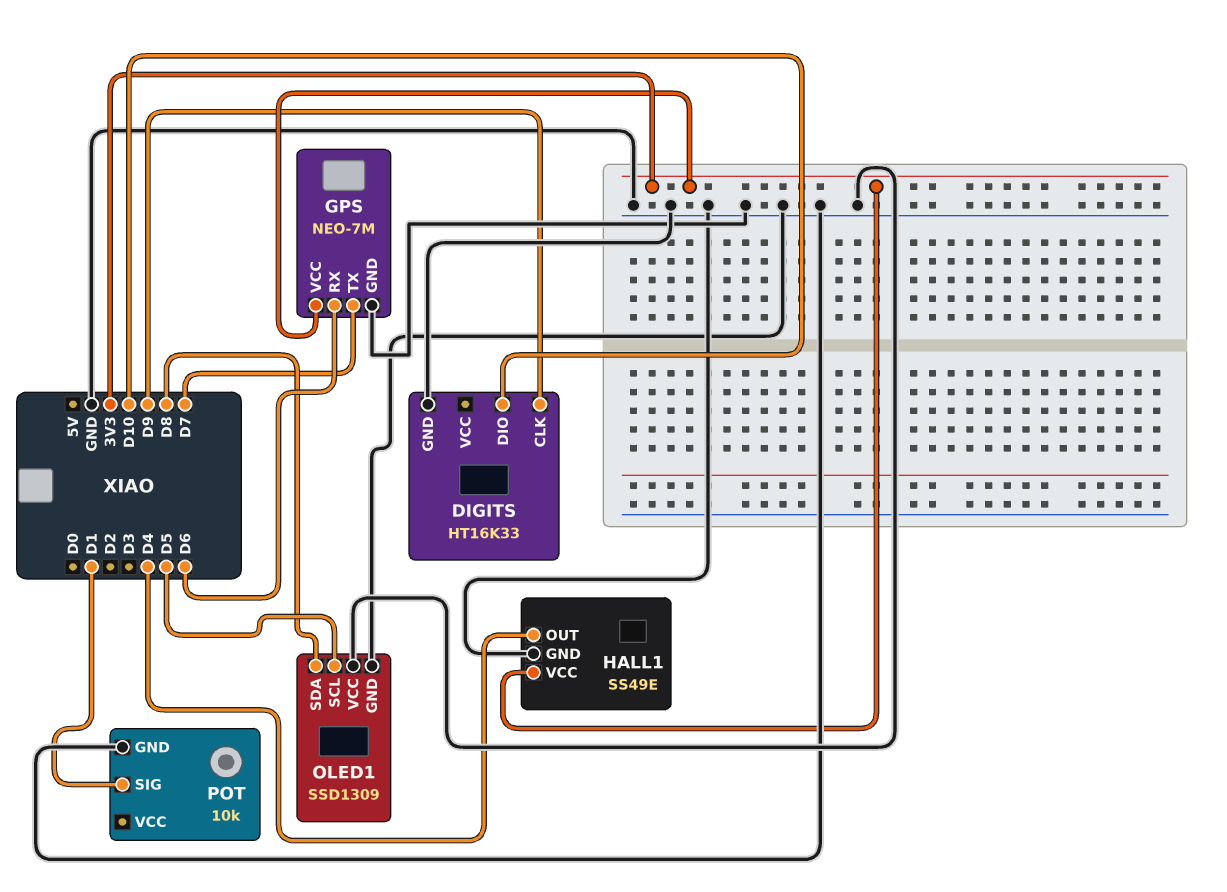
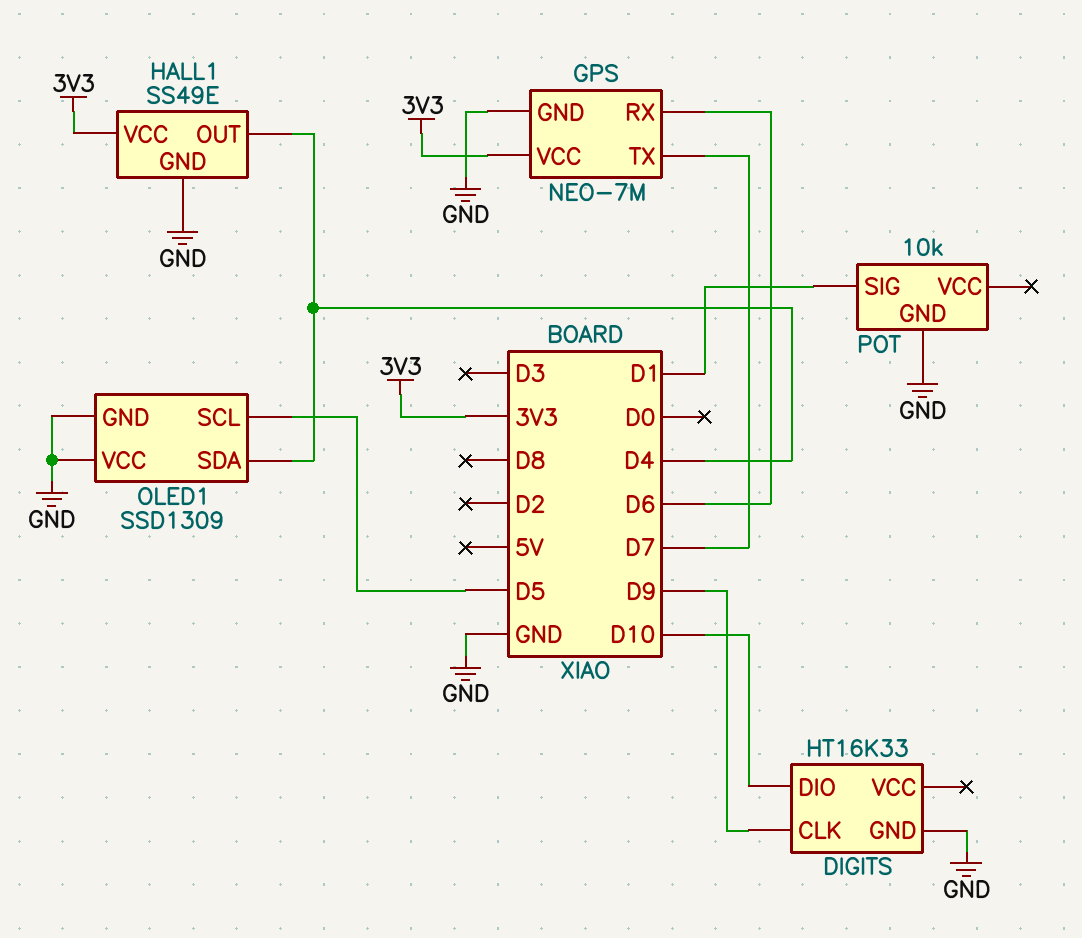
OLED1 pin SDA: D8 -> D4

